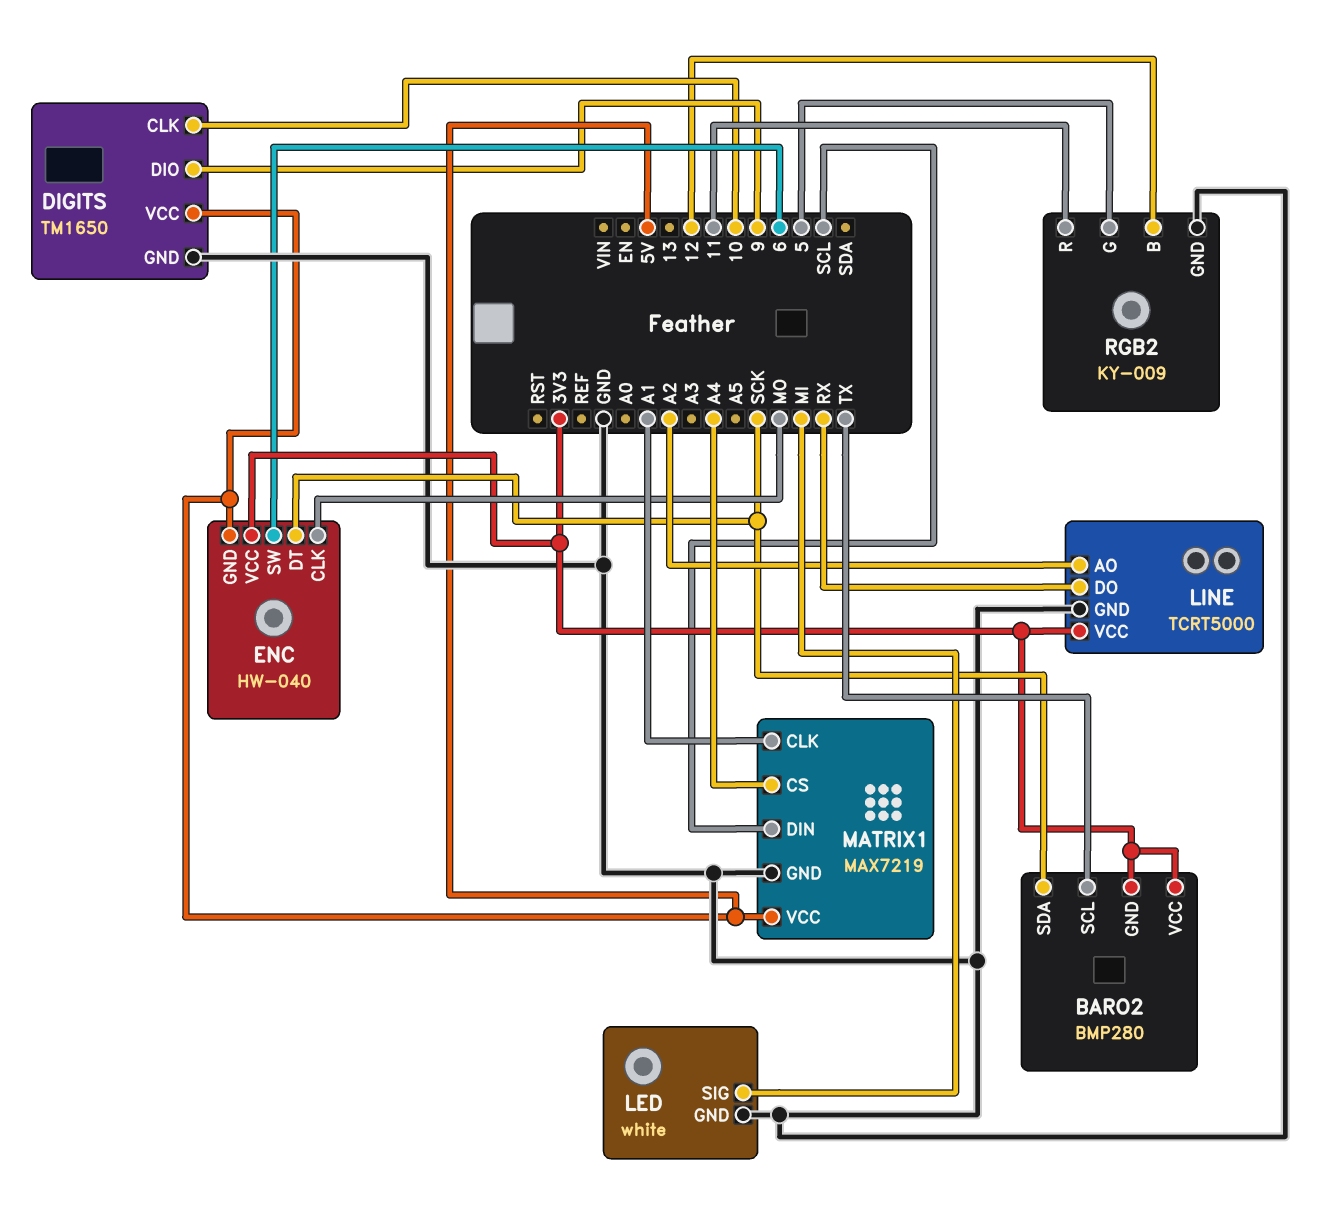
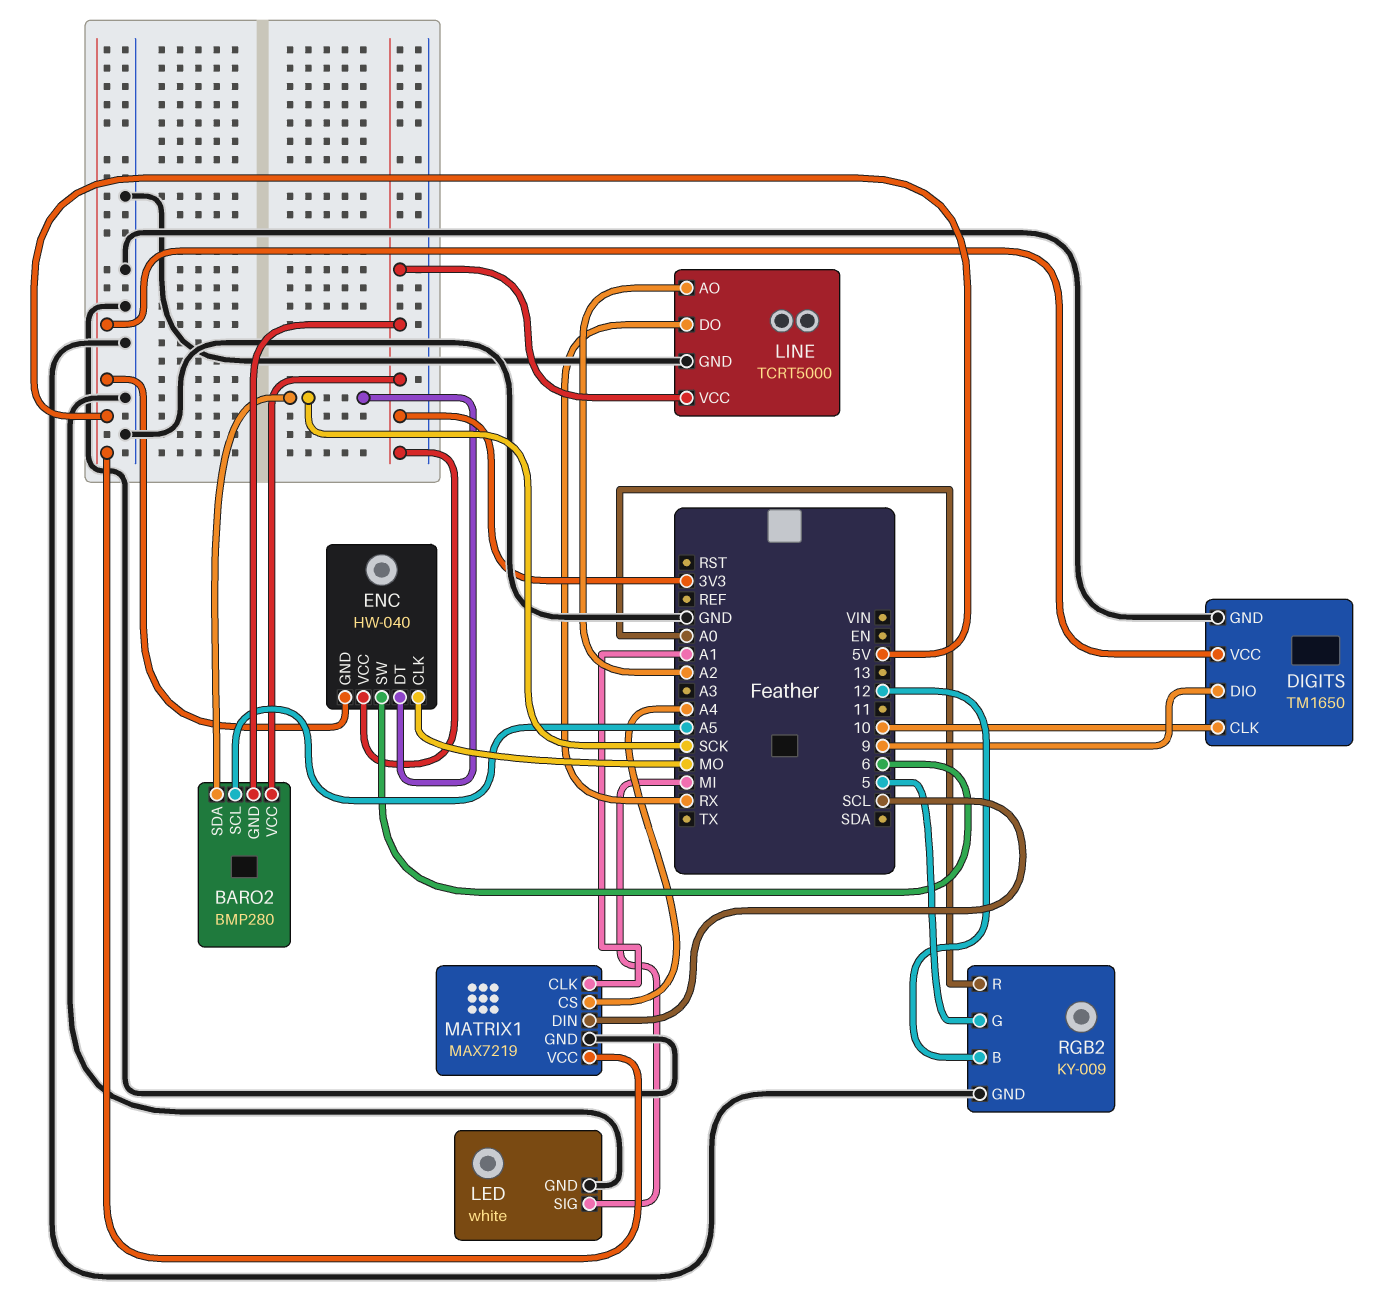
BARO2 pin SCL: TX -> A5
RGB2 pin R: 11 -> A0

